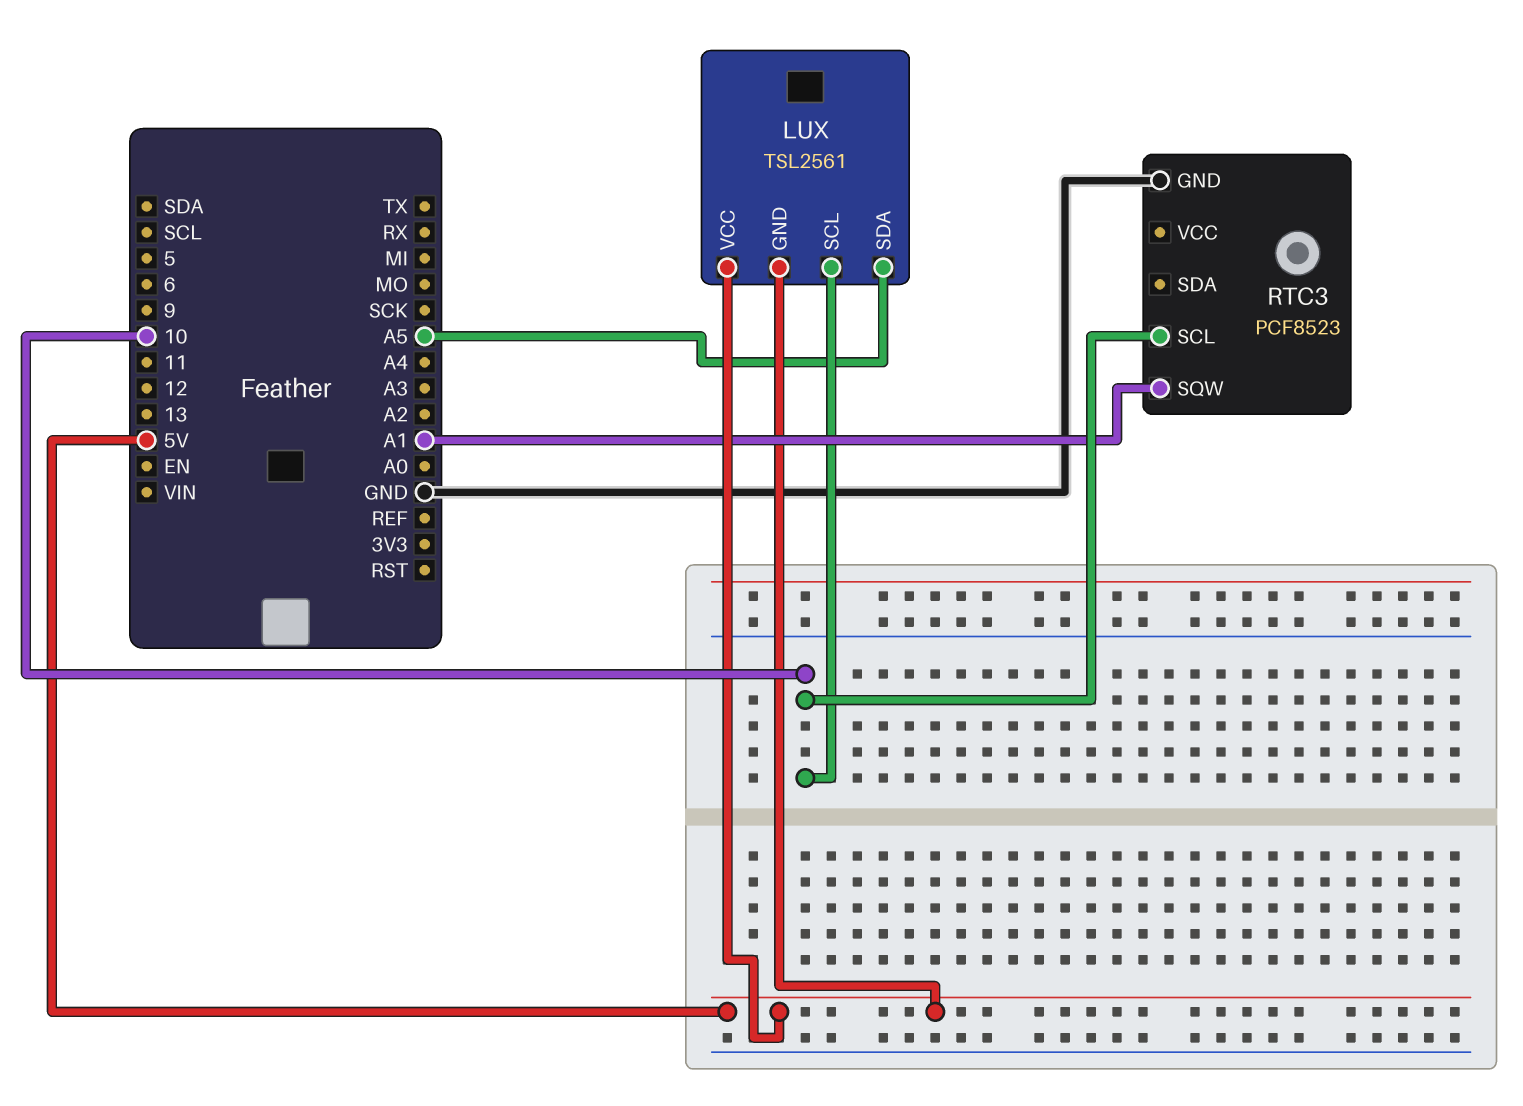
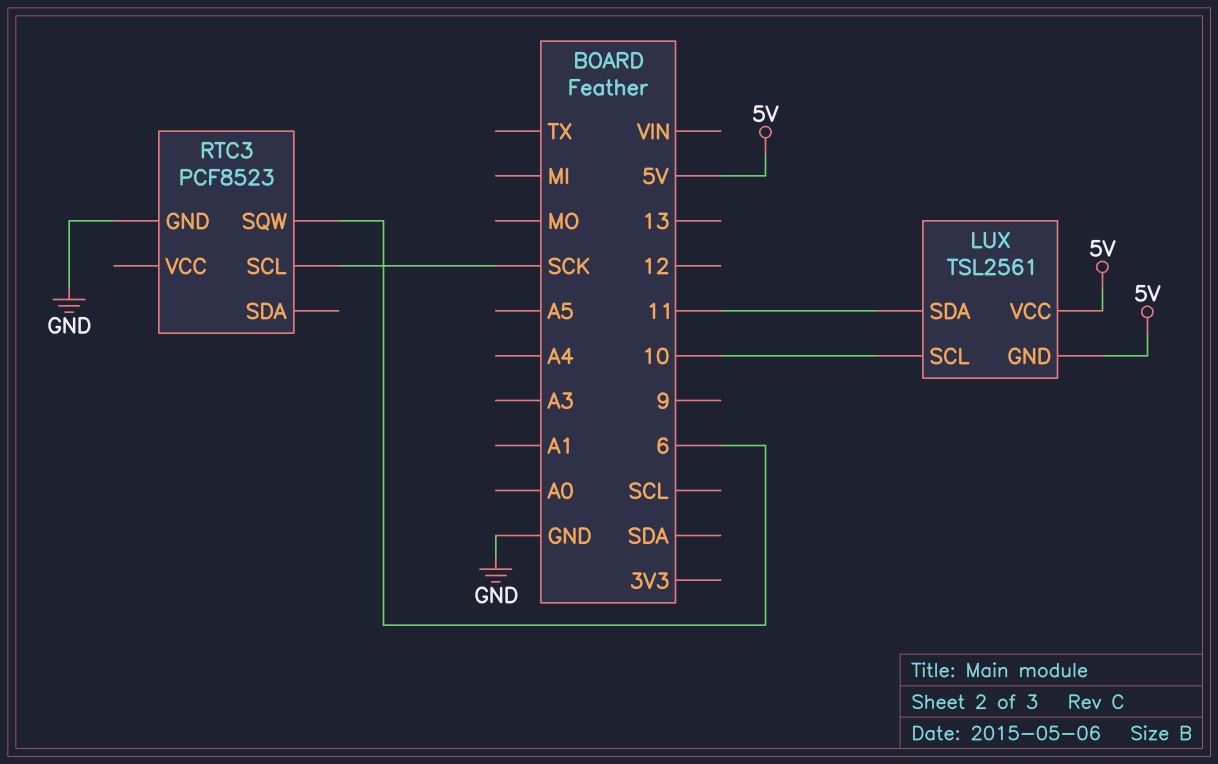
LUX pin SDA: A5 -> 11
RTC3 pin SCL: 10 -> SCK
RTC3 pin SQW: A1 -> 6

